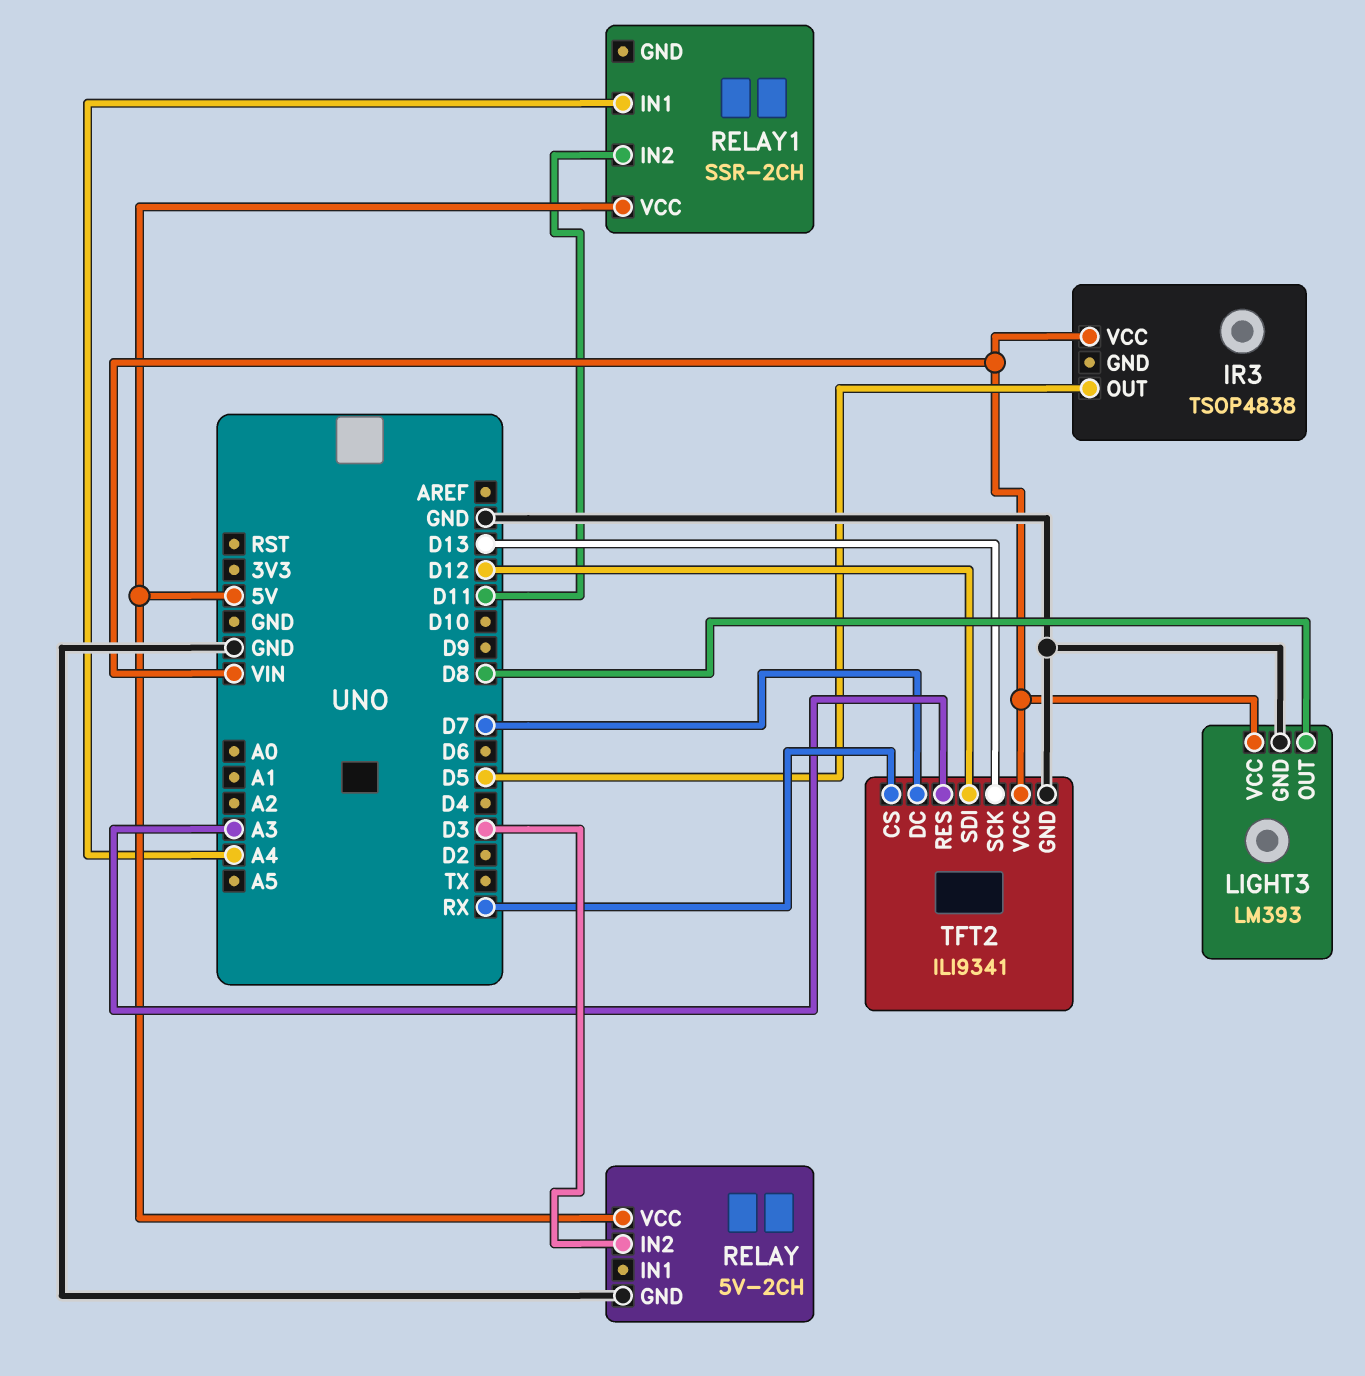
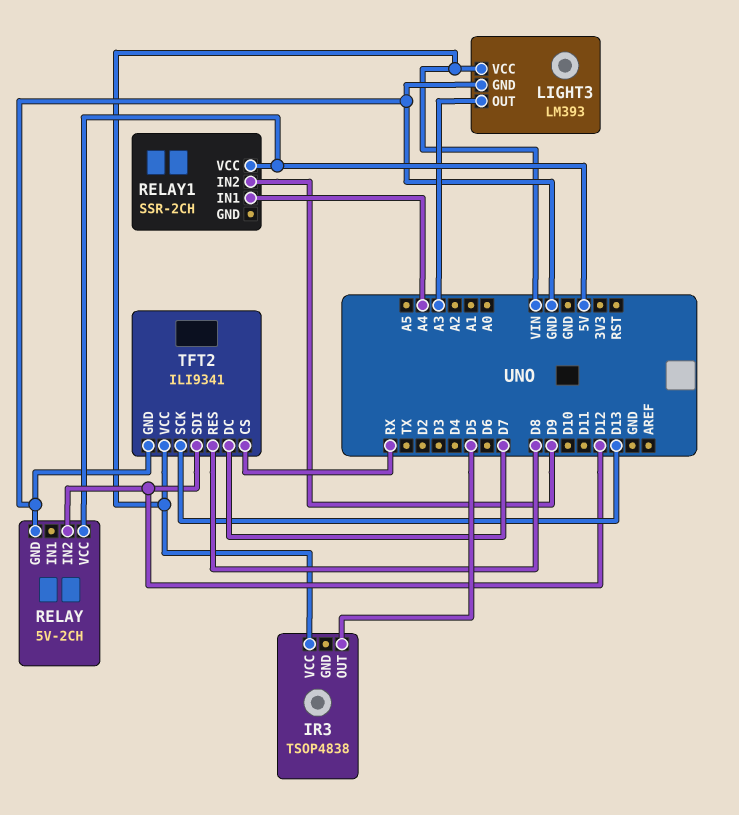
LIGHT3 pin OUT: D8 -> A3
RELAY pin IN2: D3 -> D12
RELAY1 pin IN2: D11 -> D9
TFT2 pin RES: A3 -> D8

